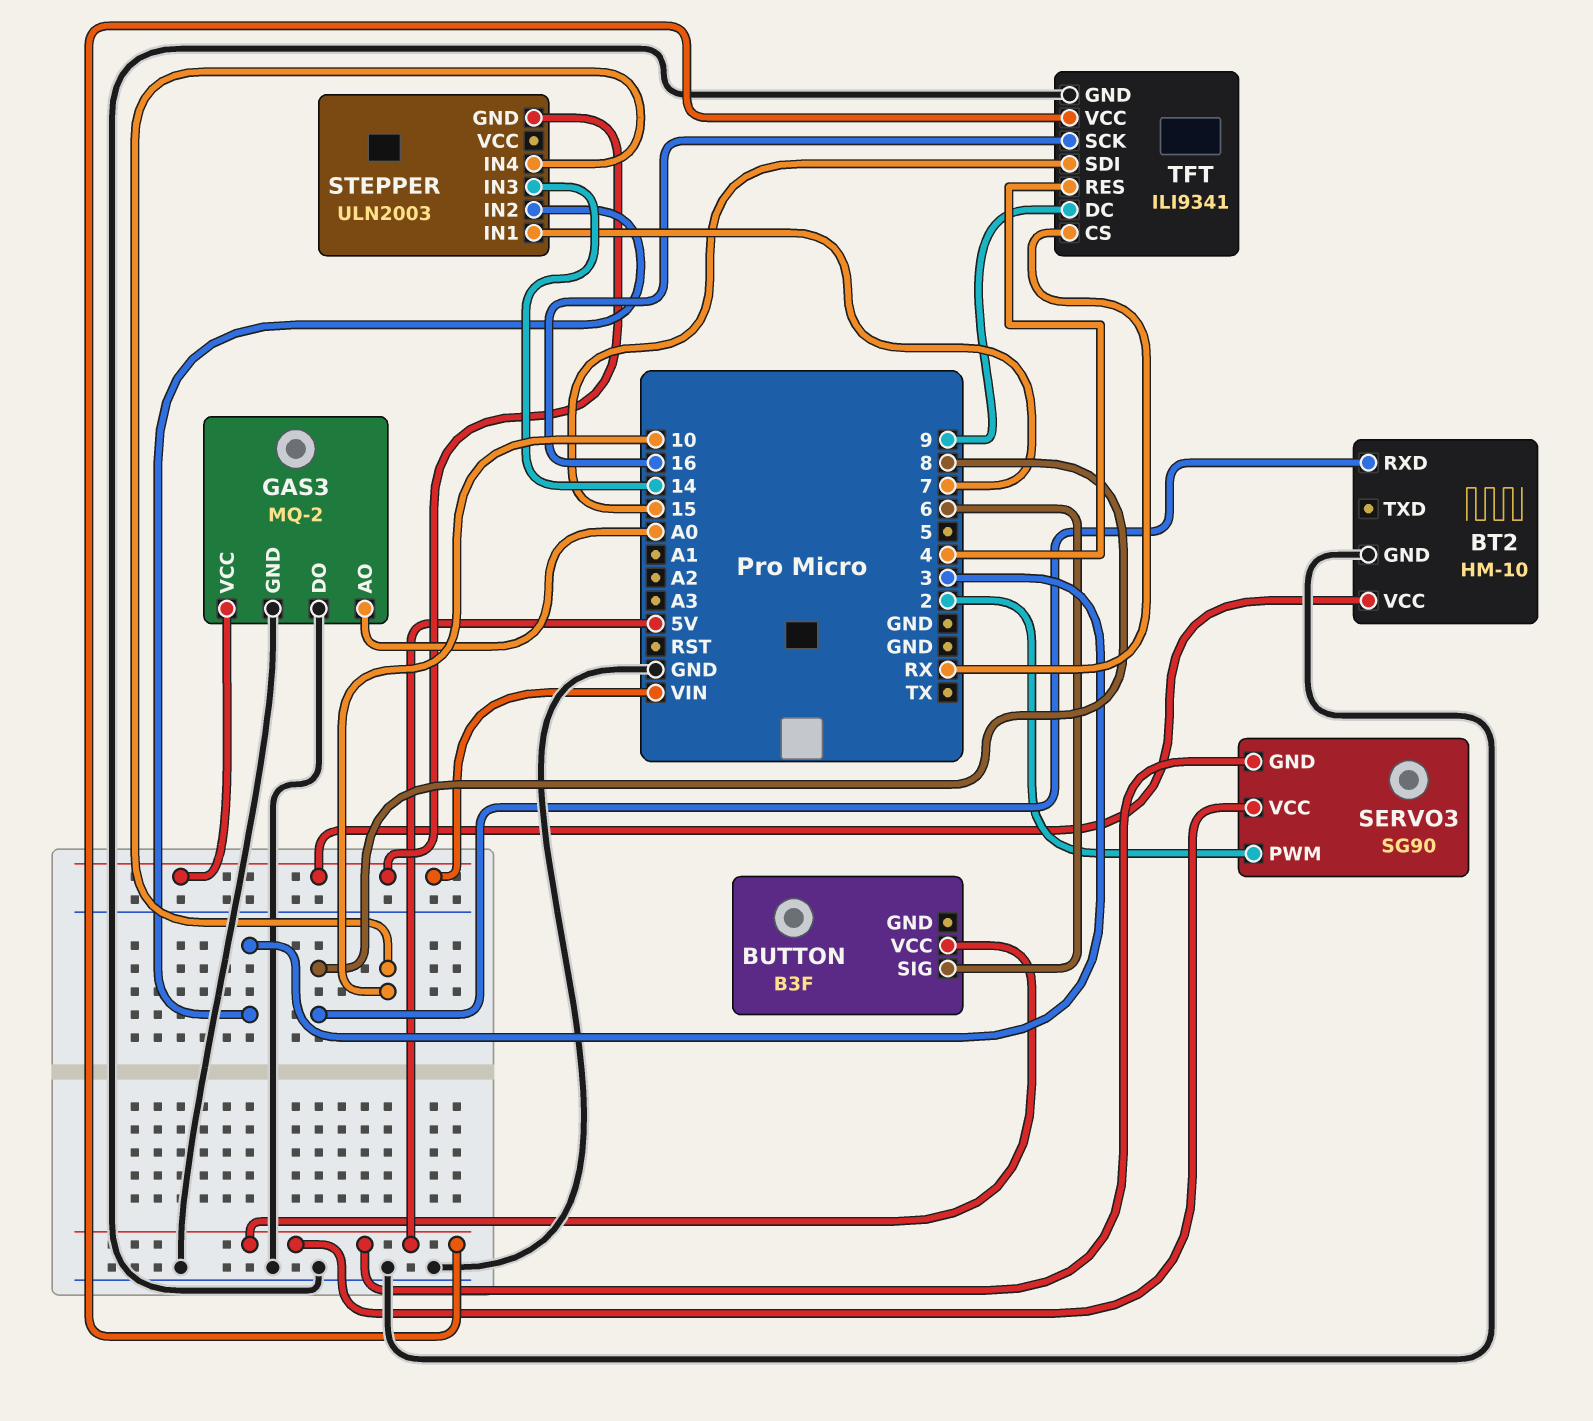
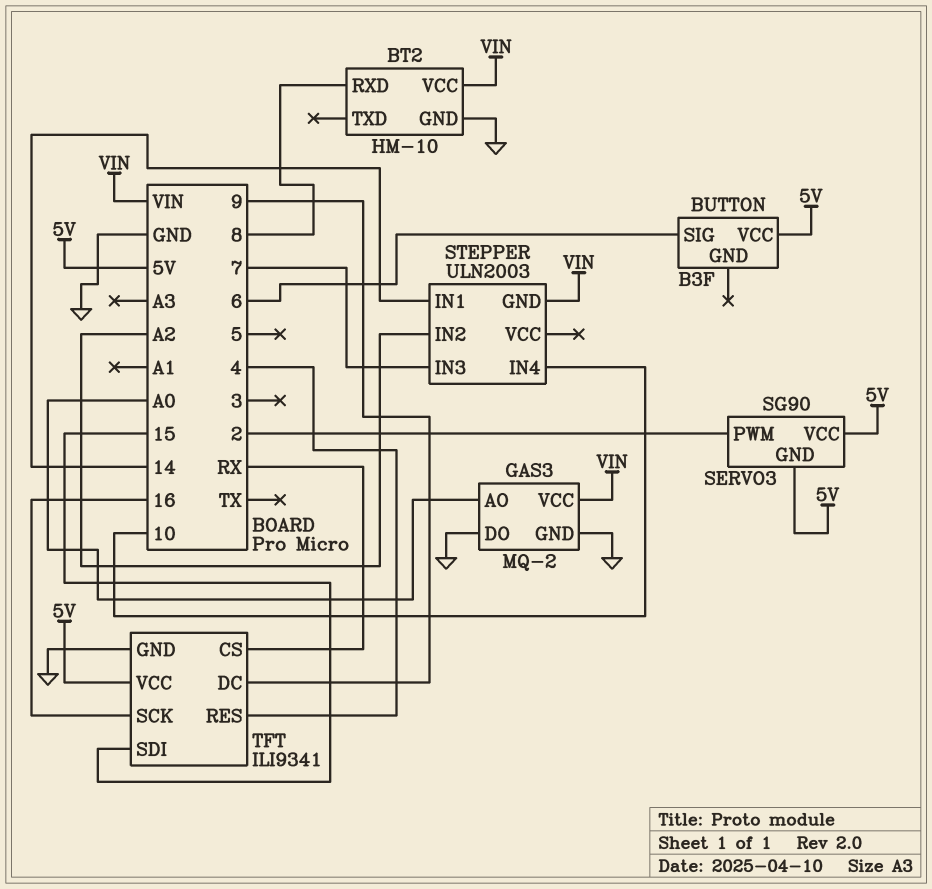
STEPPER pin IN1: 7 -> 14
STEPPER pin IN2: 3 -> A2
STEPPER pin IN3: 14 -> 7

